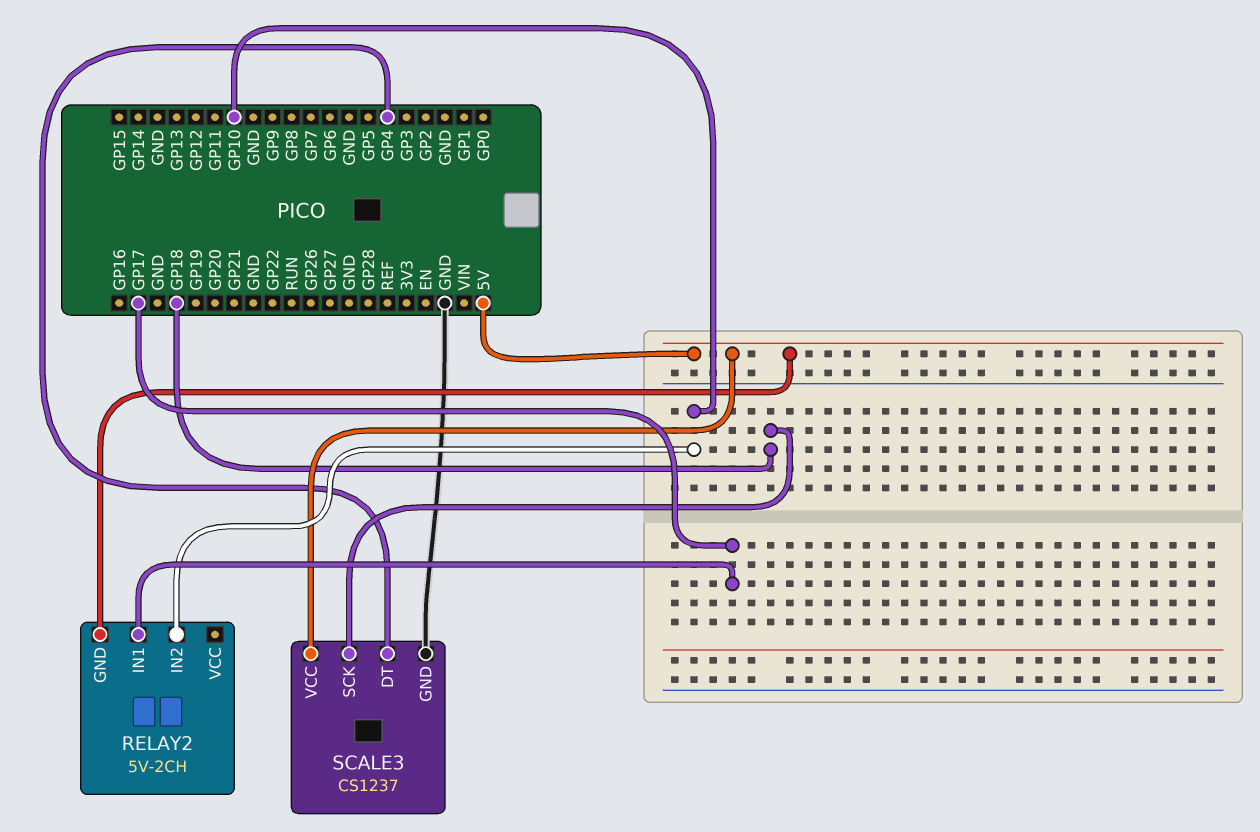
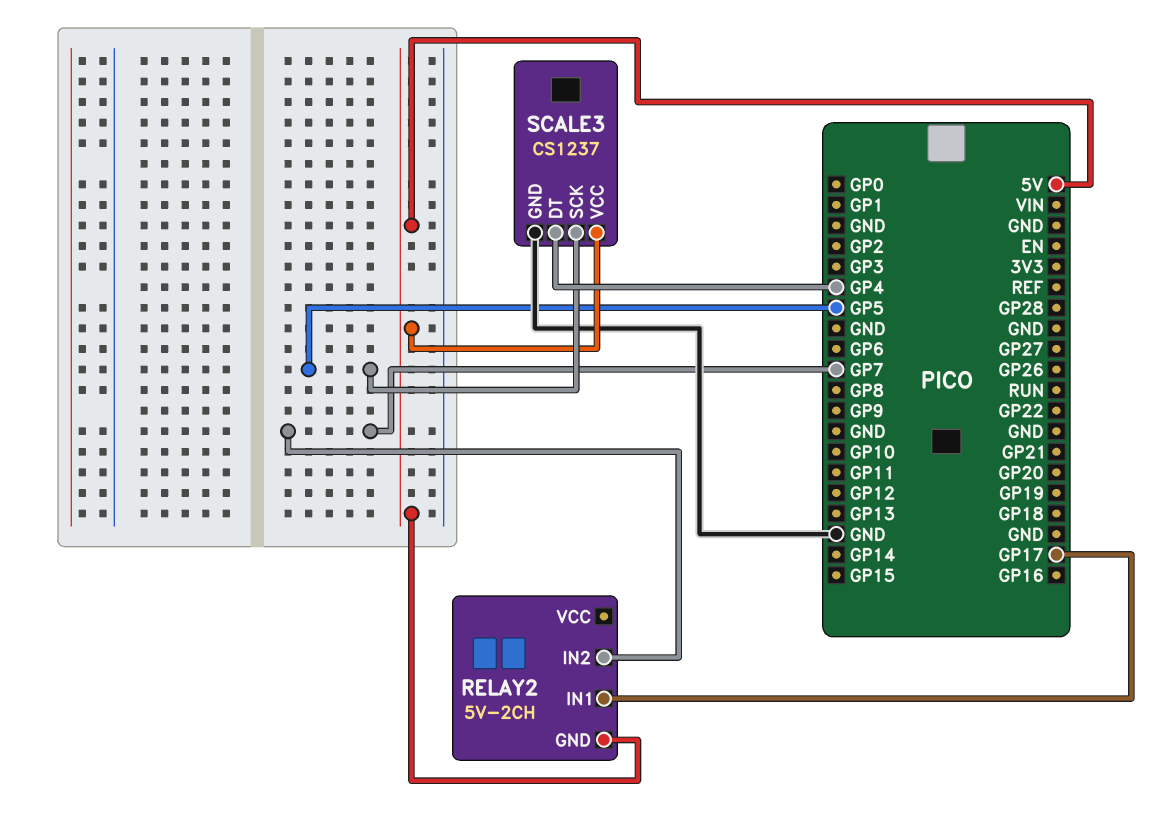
RELAY2 pin IN2: GP10 -> GP7
SCALE3 pin SCK: GP18 -> GP5

